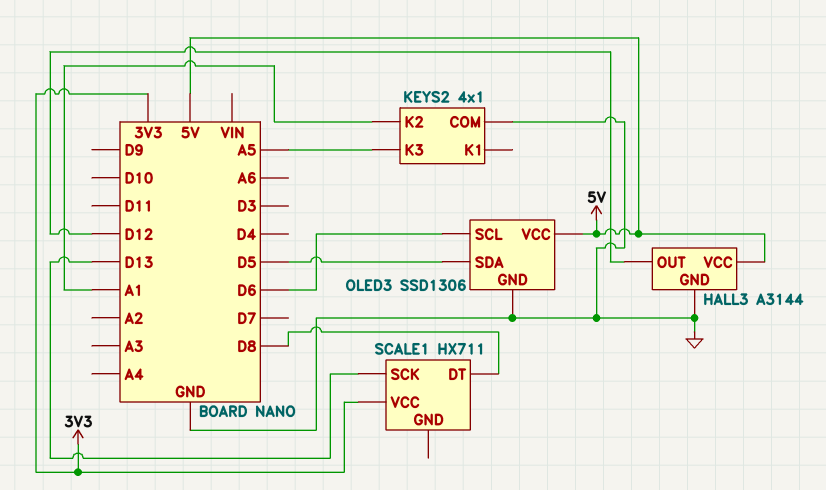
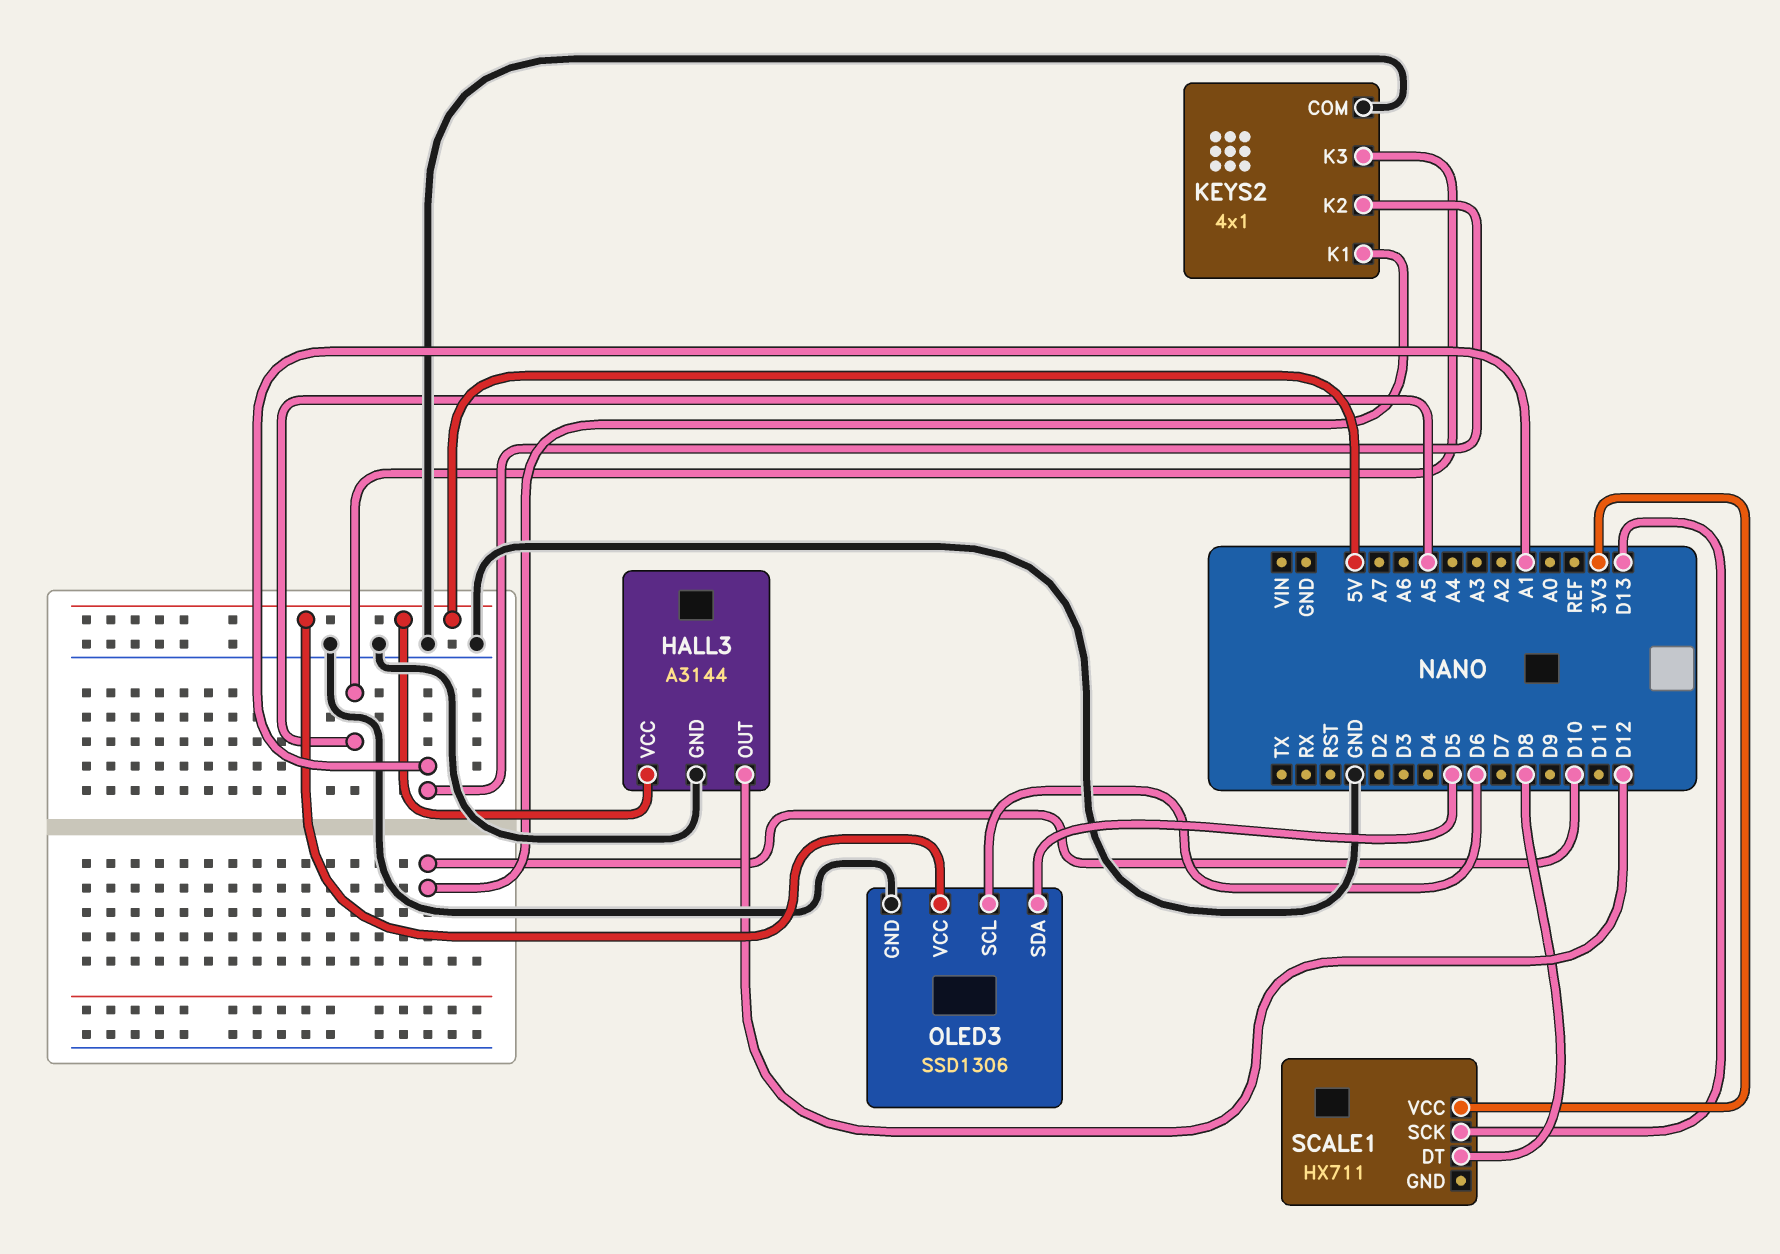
KEYS2 pin K1: none -> D10

